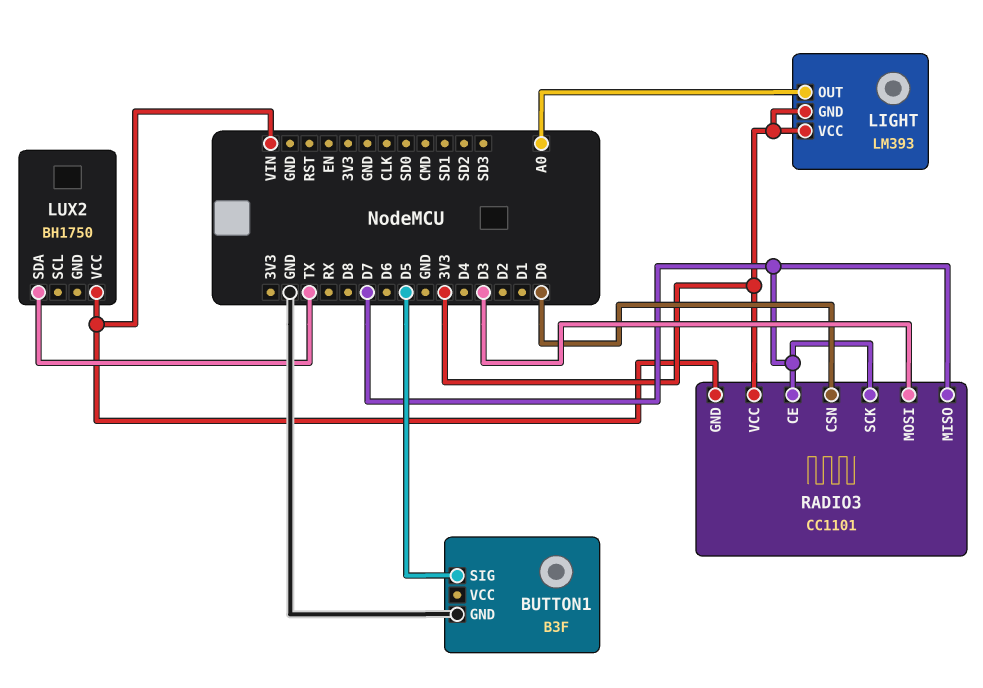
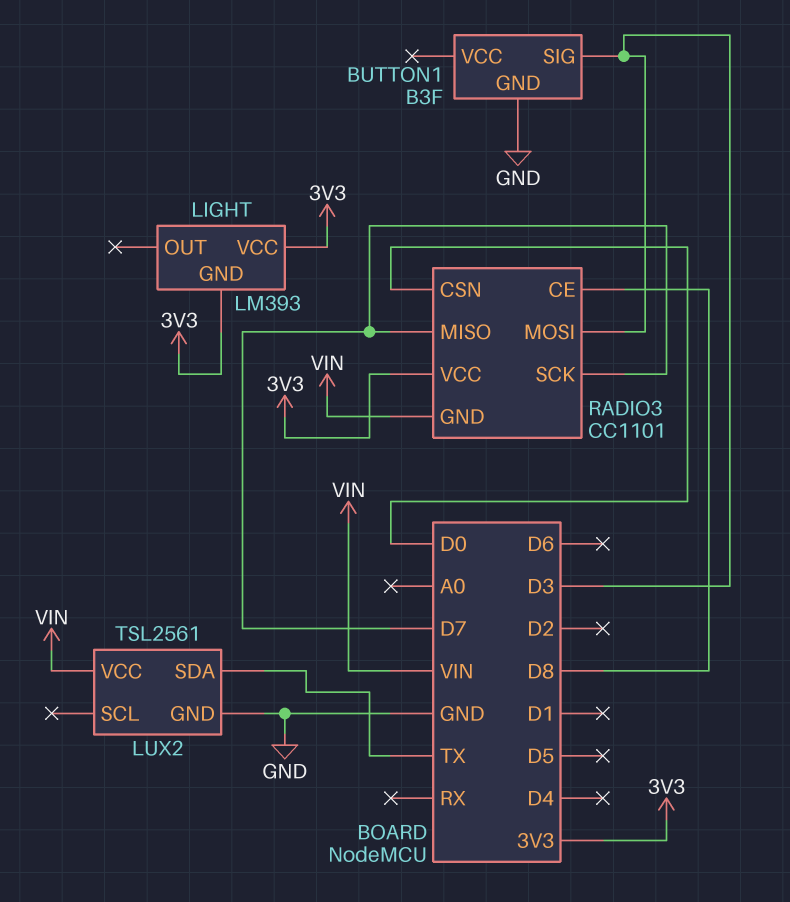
BUTTON1 pin SIG: D5 -> D3
LIGHT pin OUT: A0 -> none
LUX2: BH1750 -> TSL2561
LUX2 pin GND: none -> GND
RADIO3 pin CE: D7 -> D8

